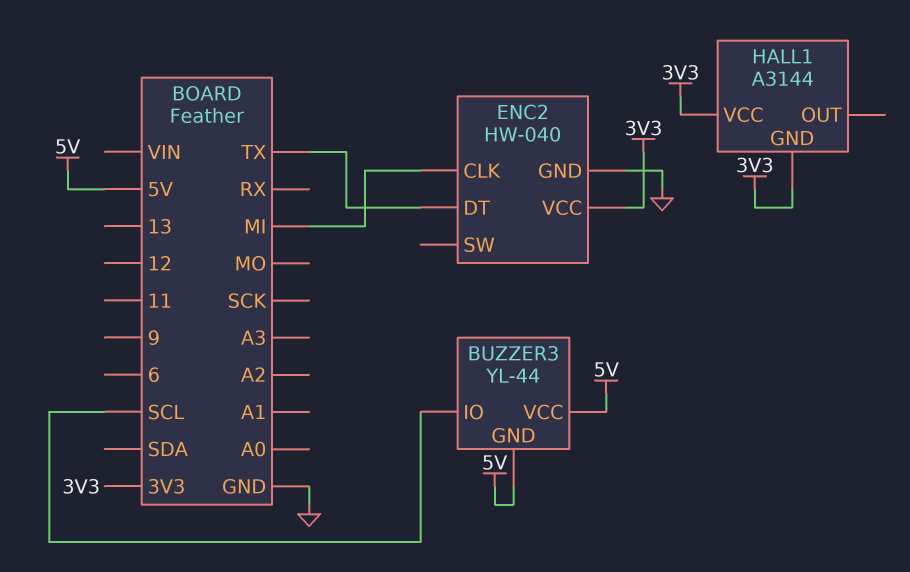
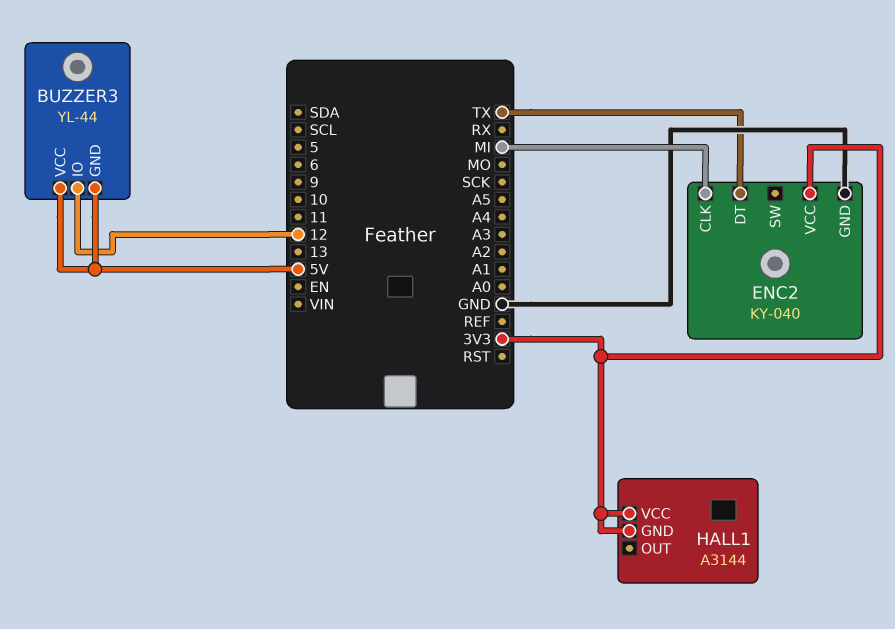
BUZZER3 pin IO: SCL -> 12
ENC2: HW-040 -> KY-040

